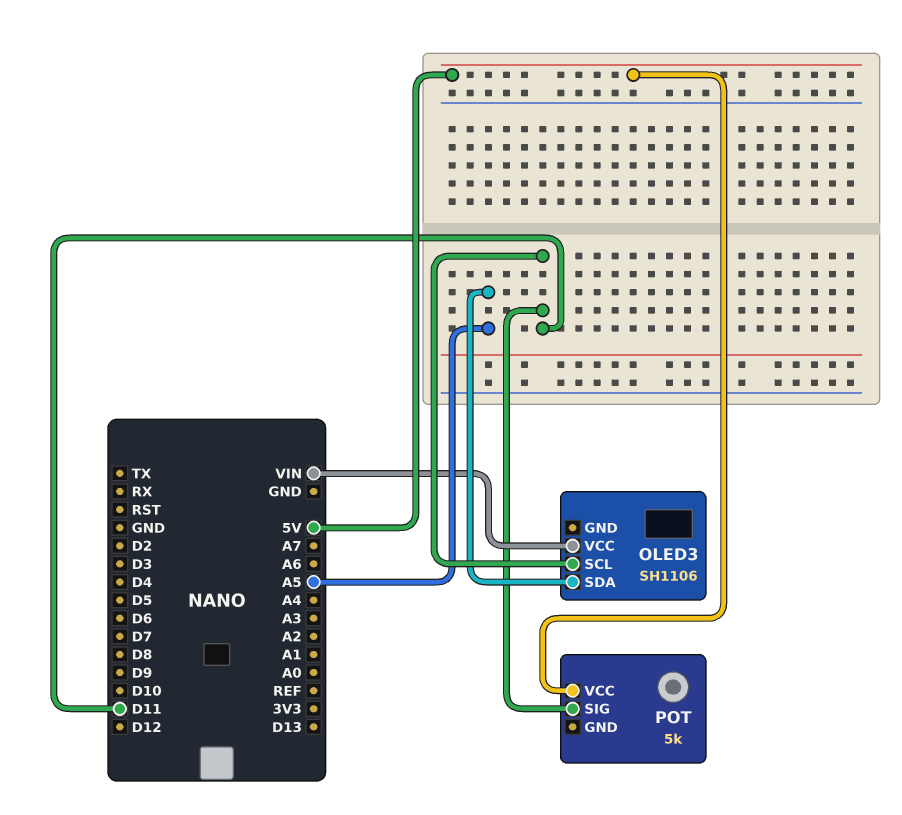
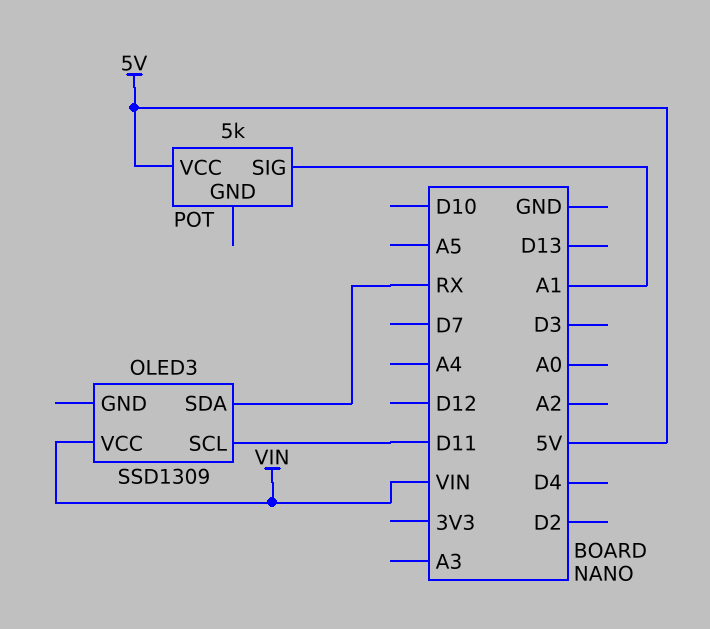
OLED3: SH1106 -> SSD1309
OLED3 pin SDA: A5 -> RX
POT pin SIG: D11 -> A1

